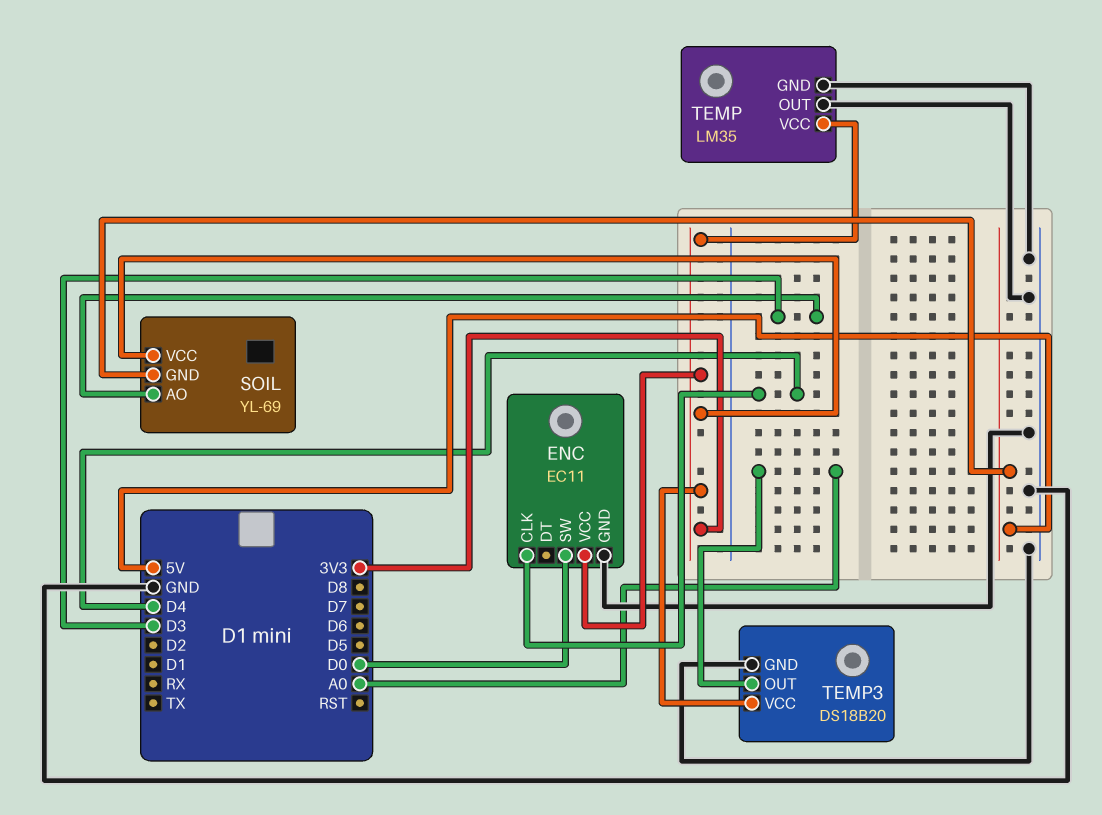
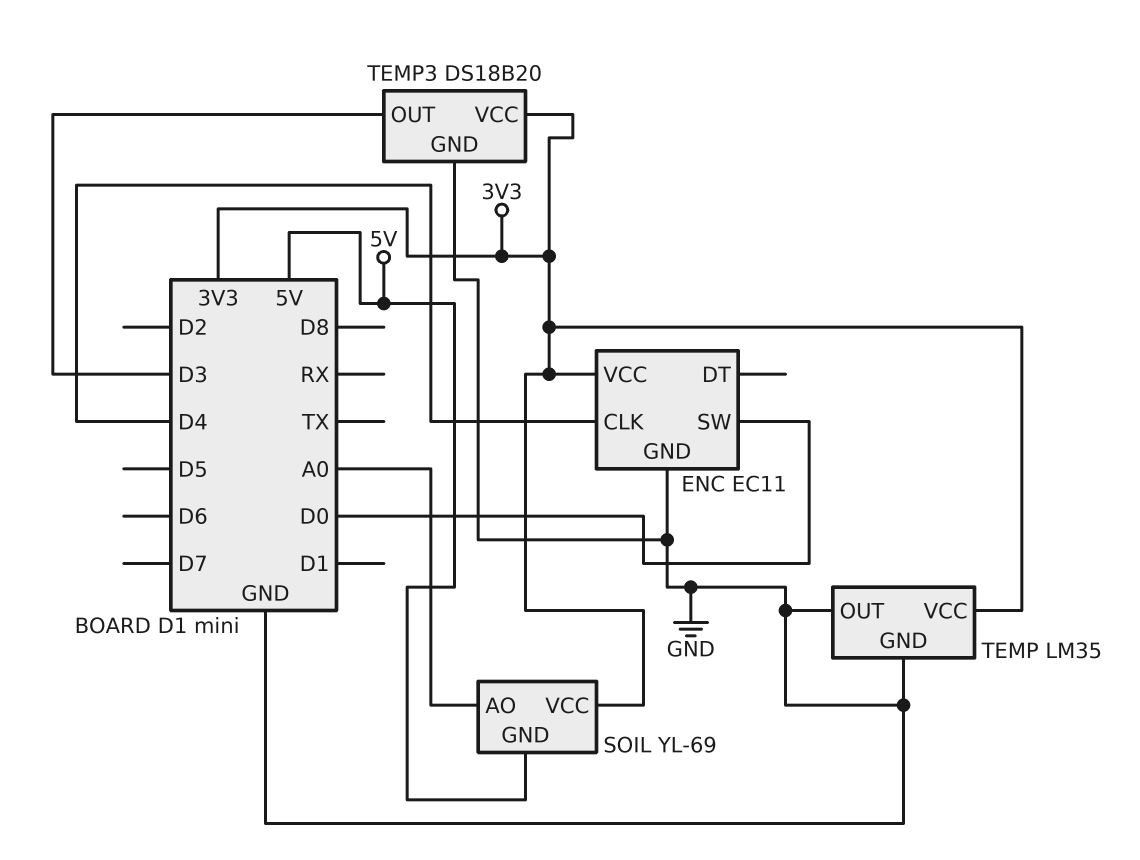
SOIL pin AO: D3 -> A0
TEMP3 pin OUT: A0 -> D3

